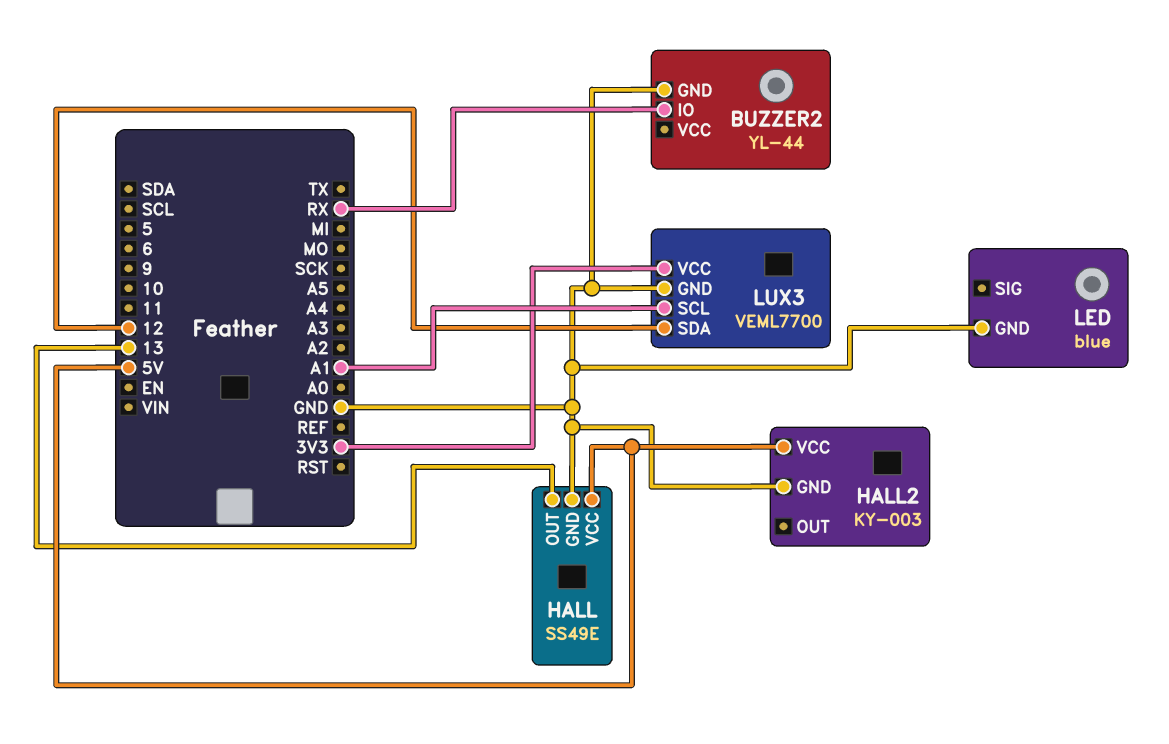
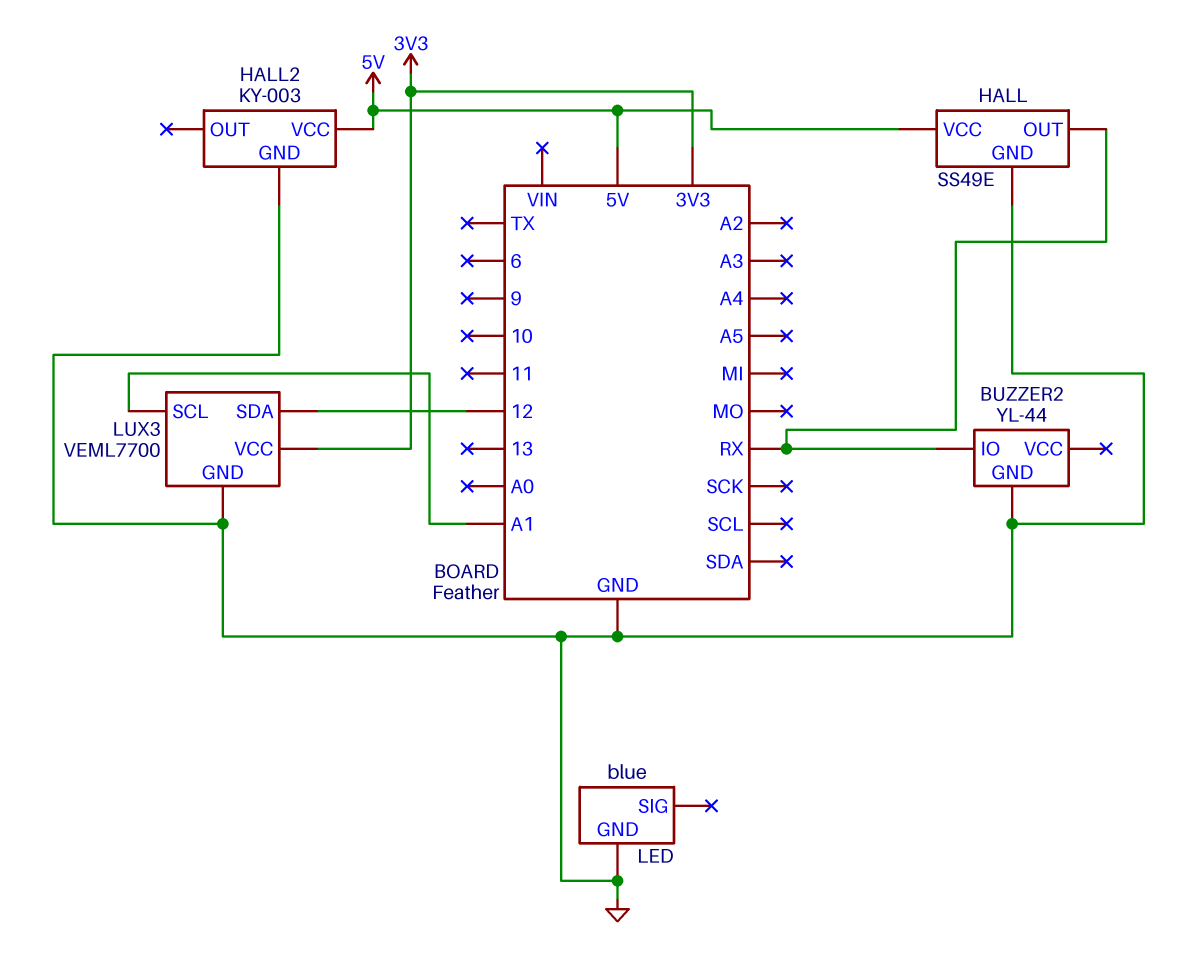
HALL pin OUT: 13 -> RX

